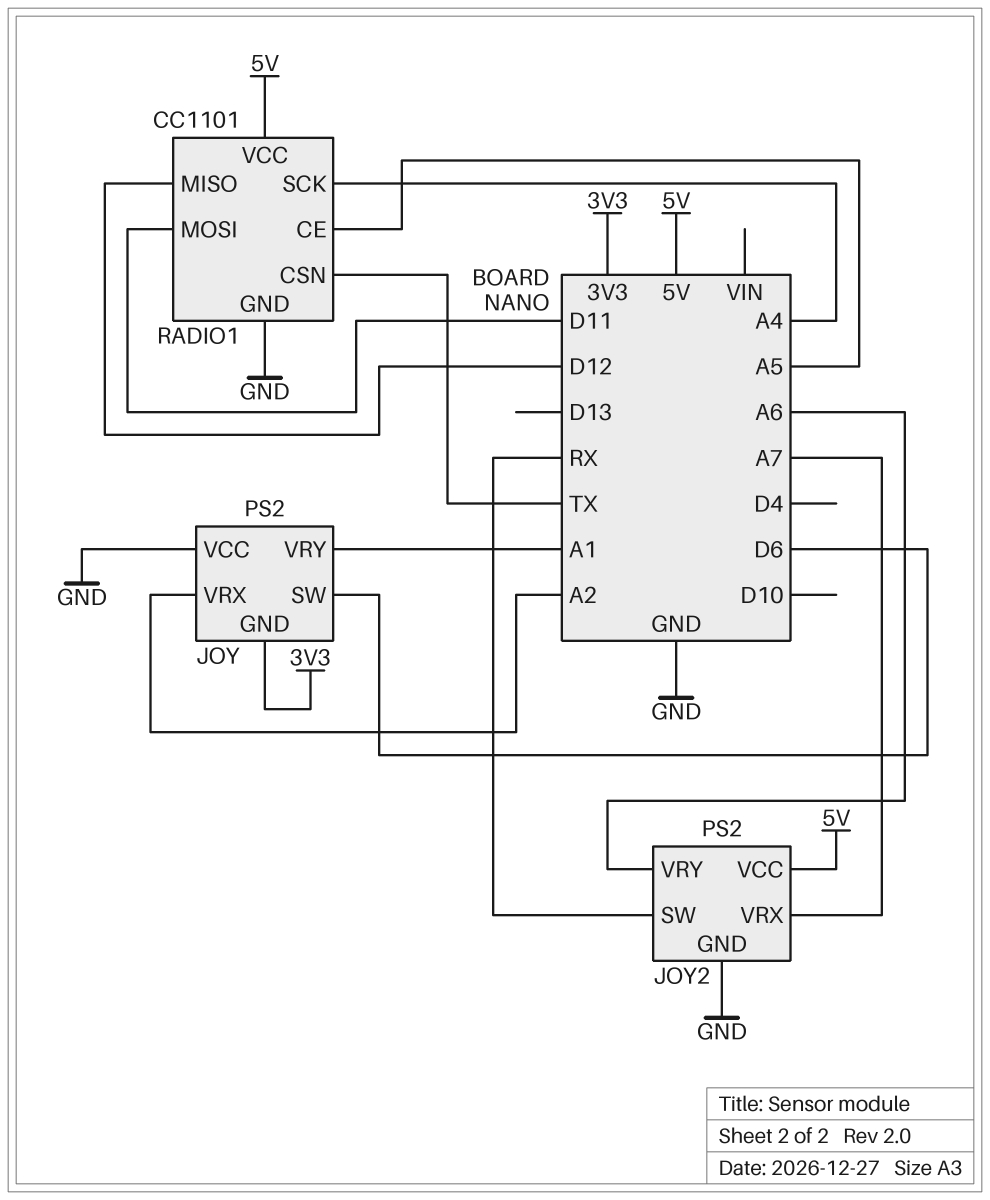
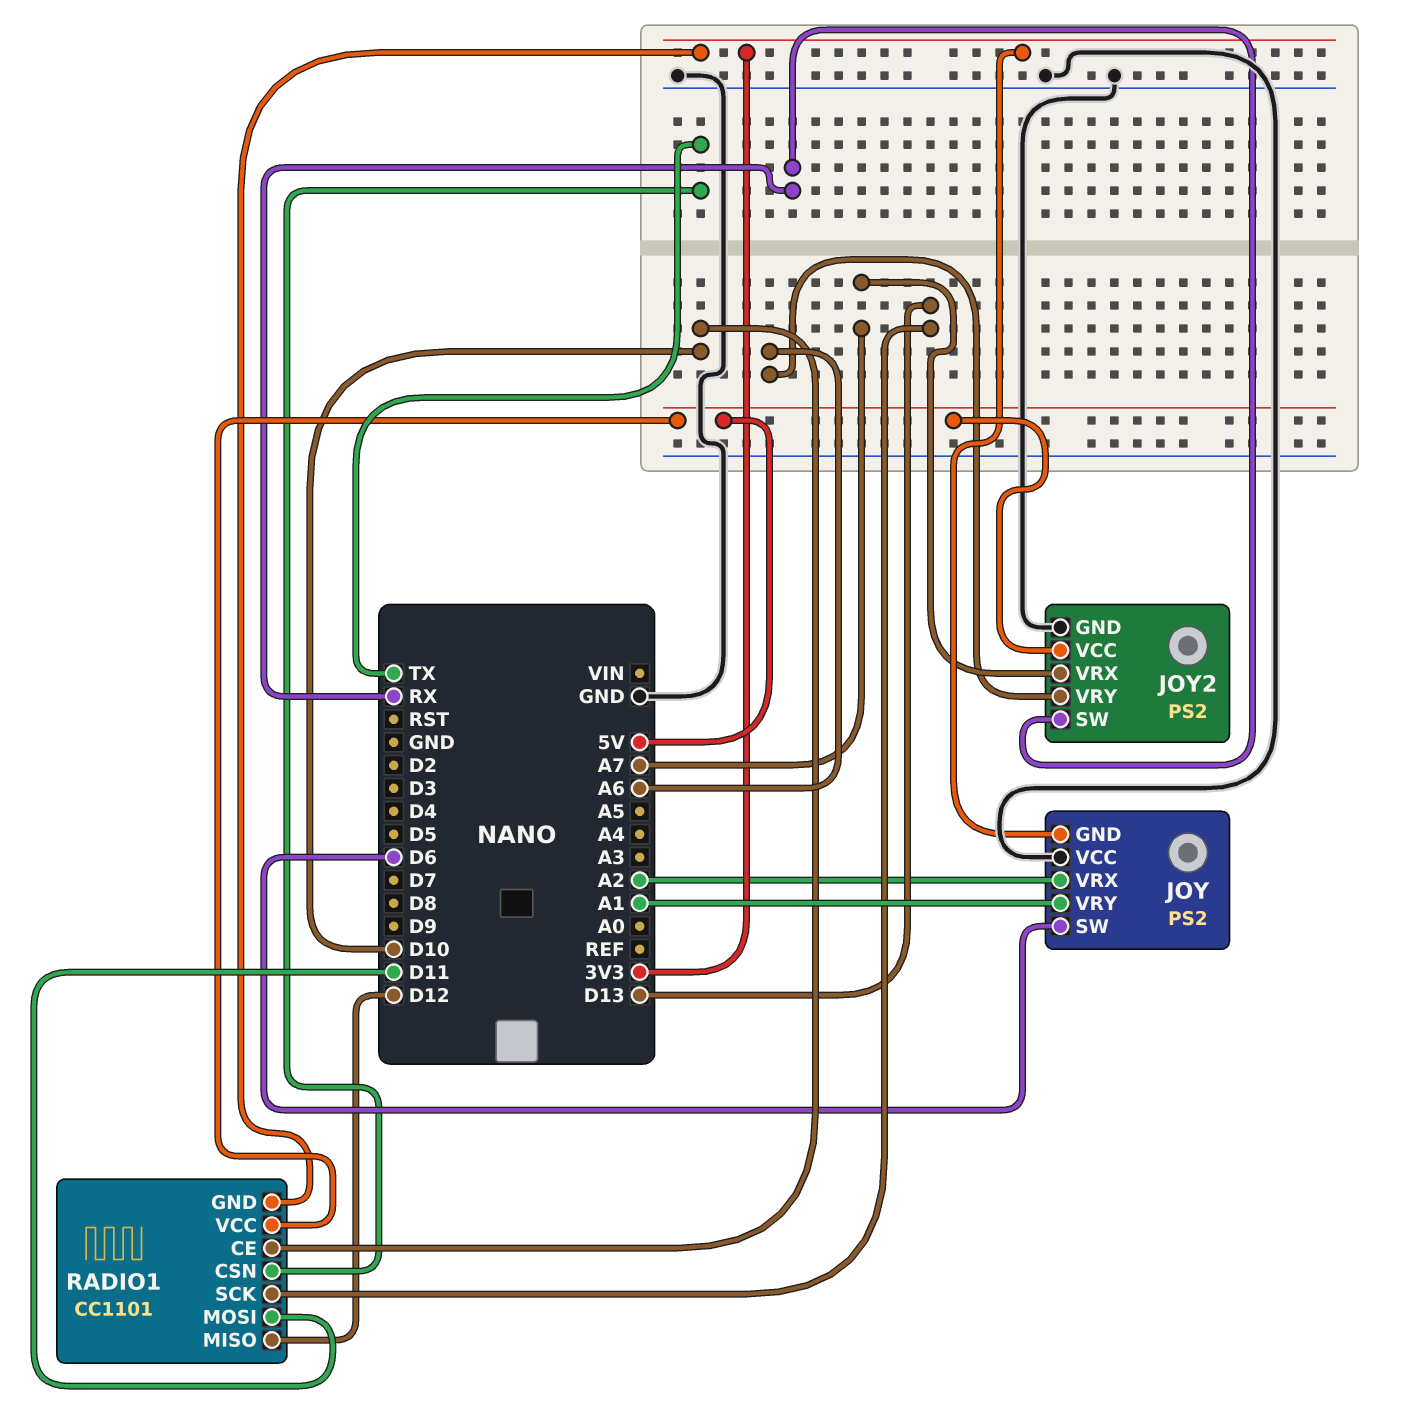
RADIO1 pin CE: A5 -> D10
RADIO1 pin GND: GND -> 3V3
RADIO1 pin SCK: A4 -> D13

